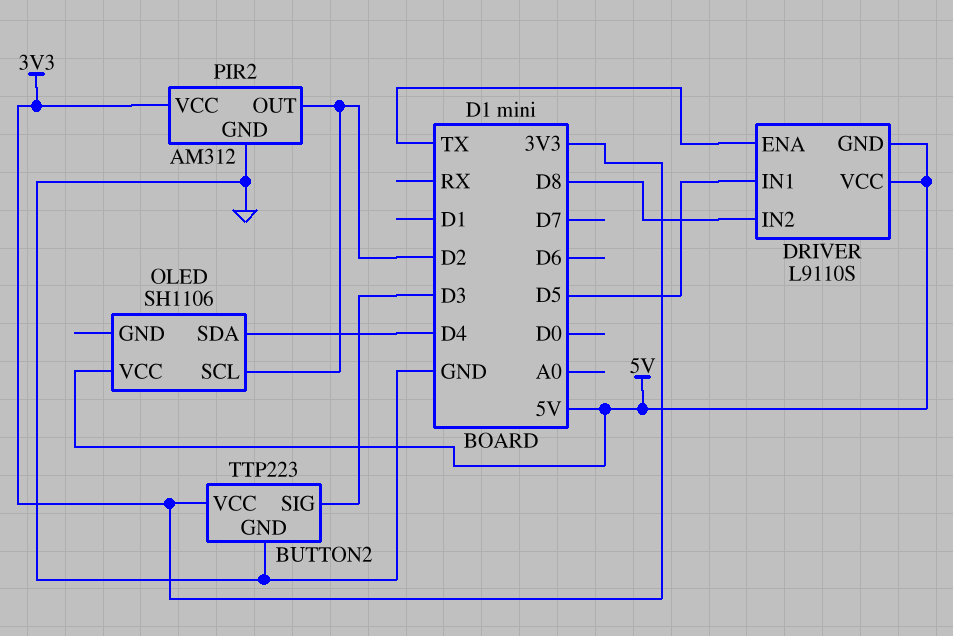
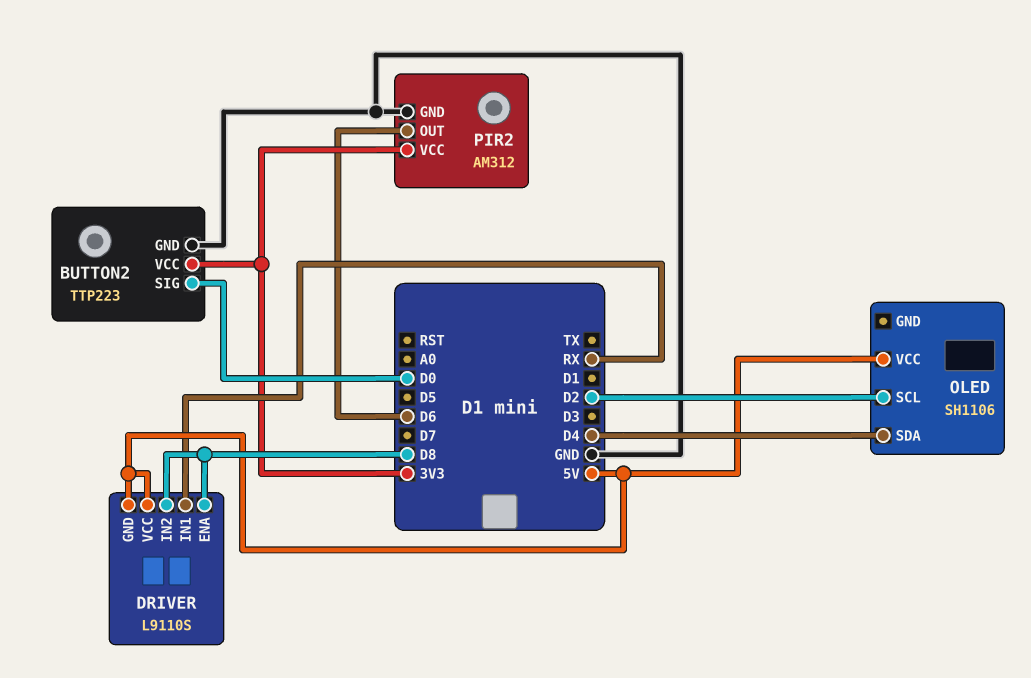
BUTTON2 pin SIG: D3 -> D0
DRIVER pin ENA: TX -> D8
DRIVER pin IN1: D5 -> RX
PIR2 pin OUT: D2 -> D6

